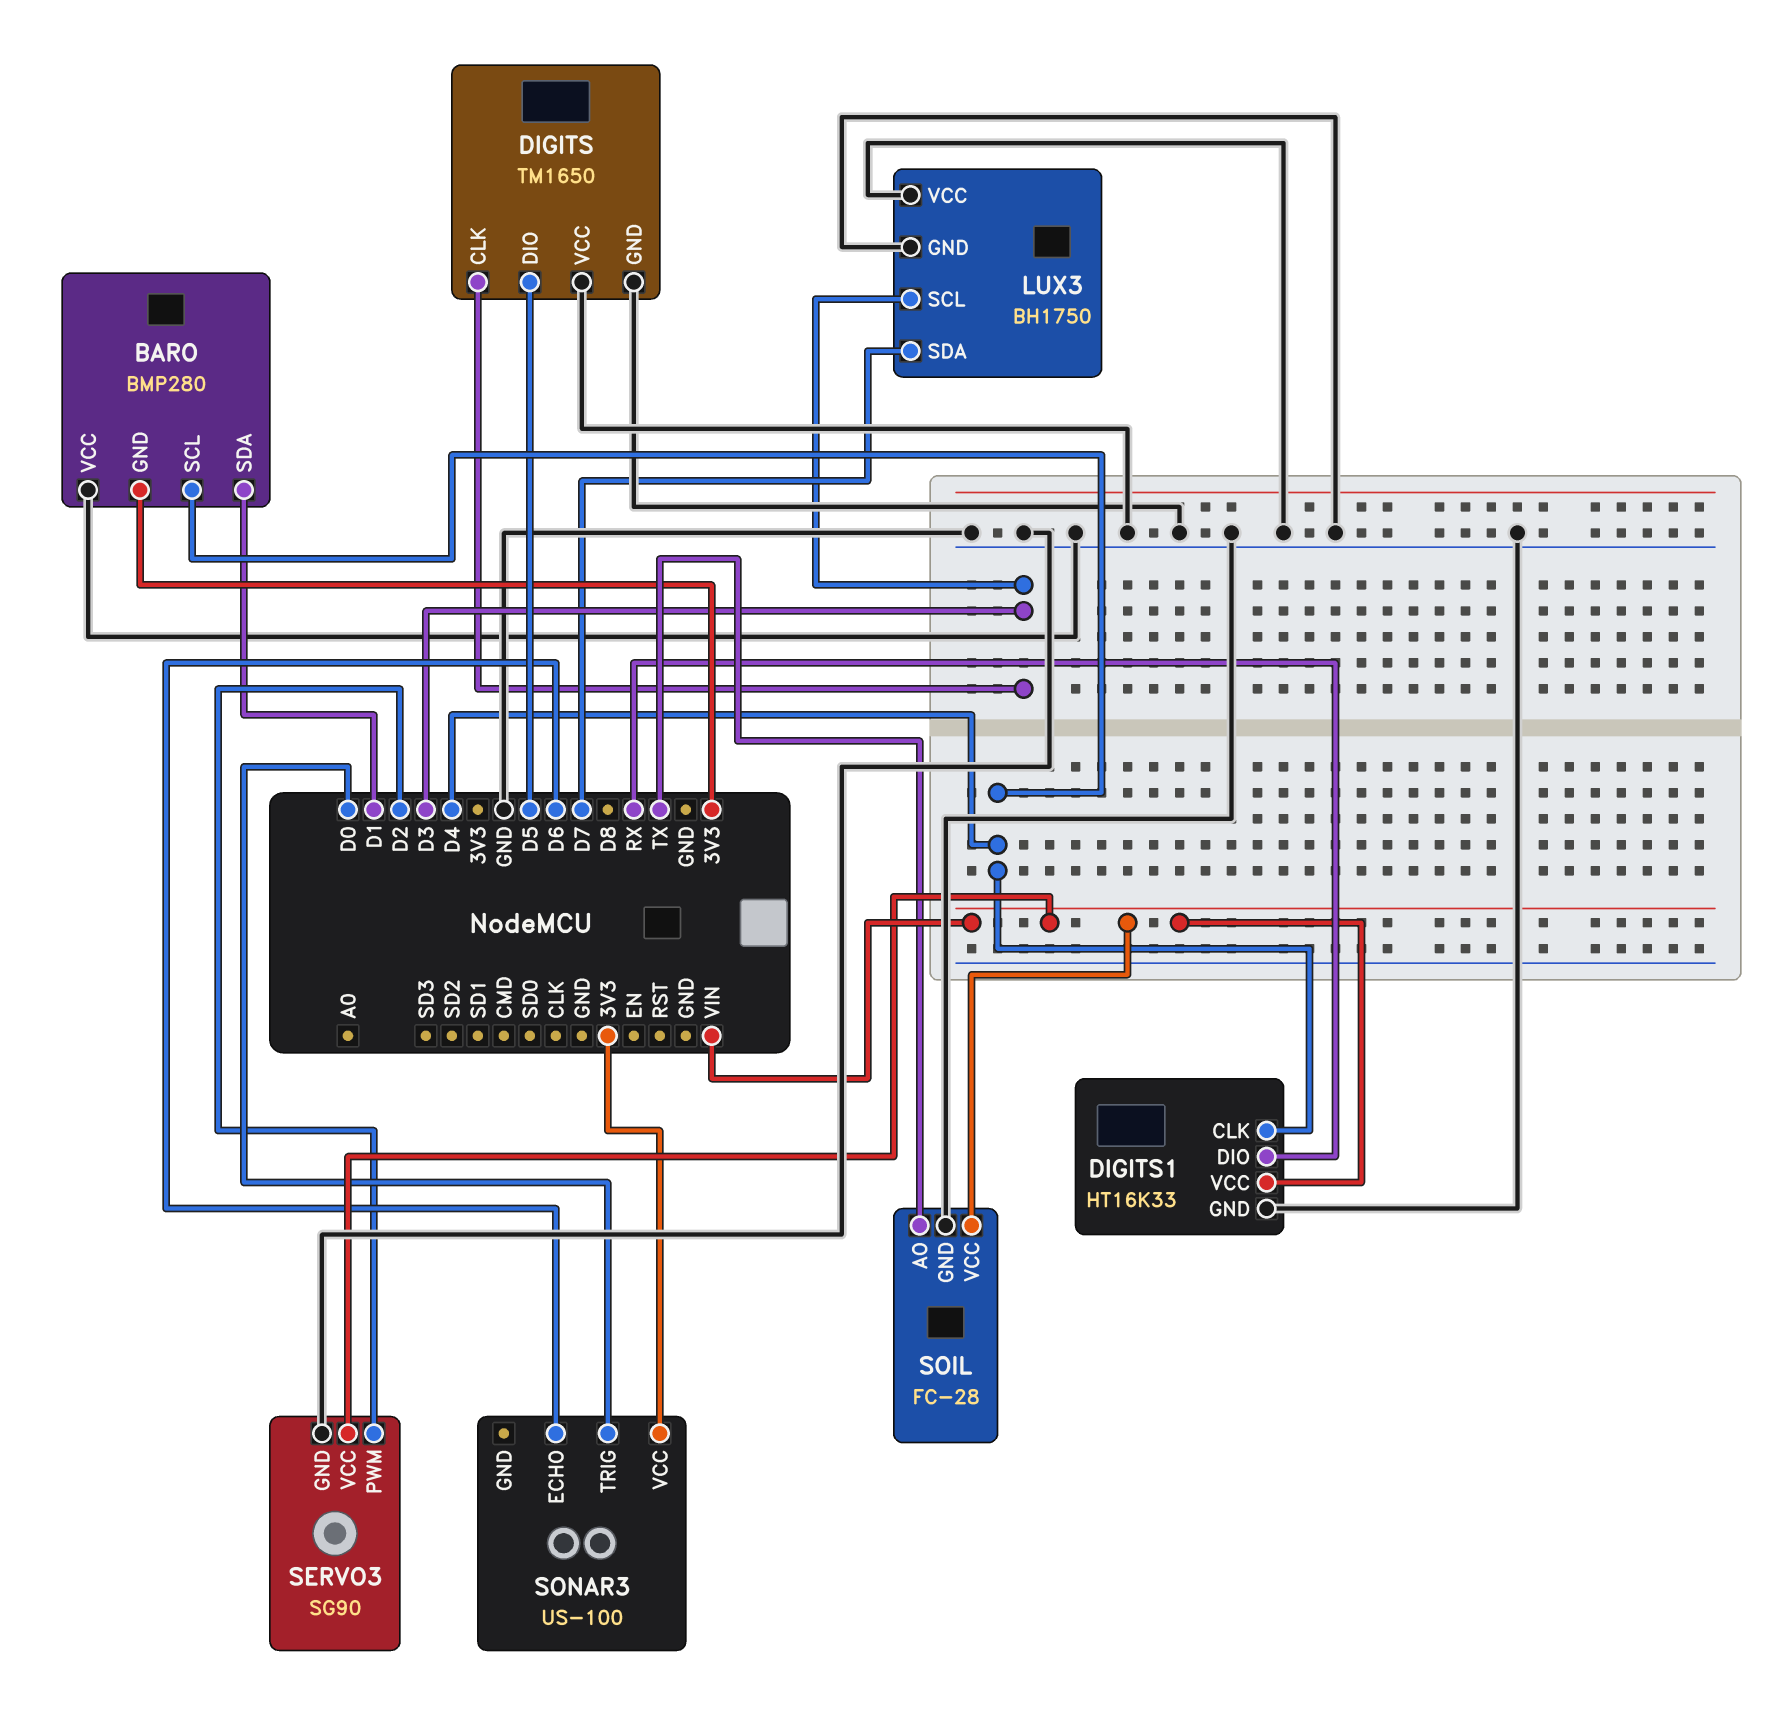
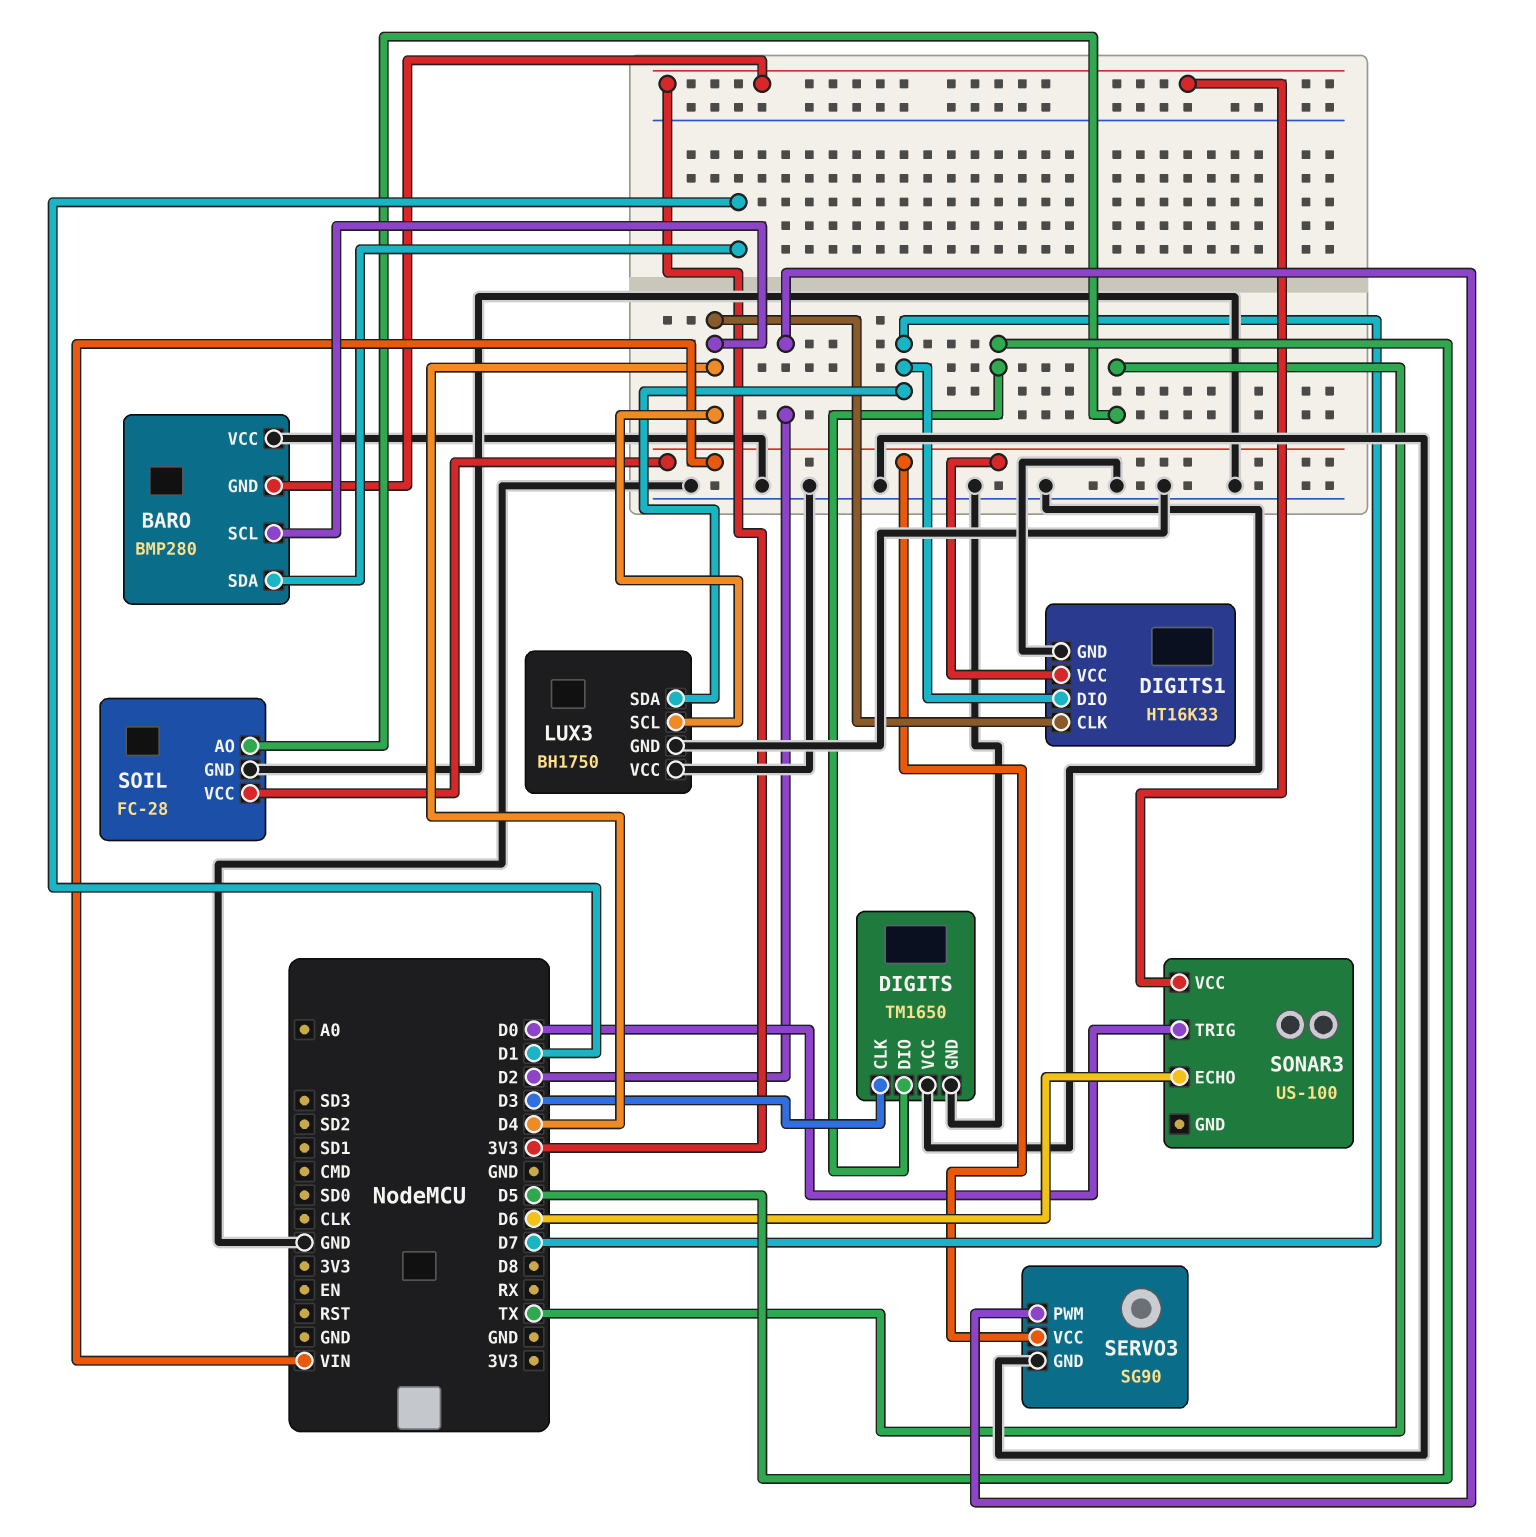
DIGITS1 pin DIO: RX -> D7
LUX3 pin SCL: D3 -> D4

